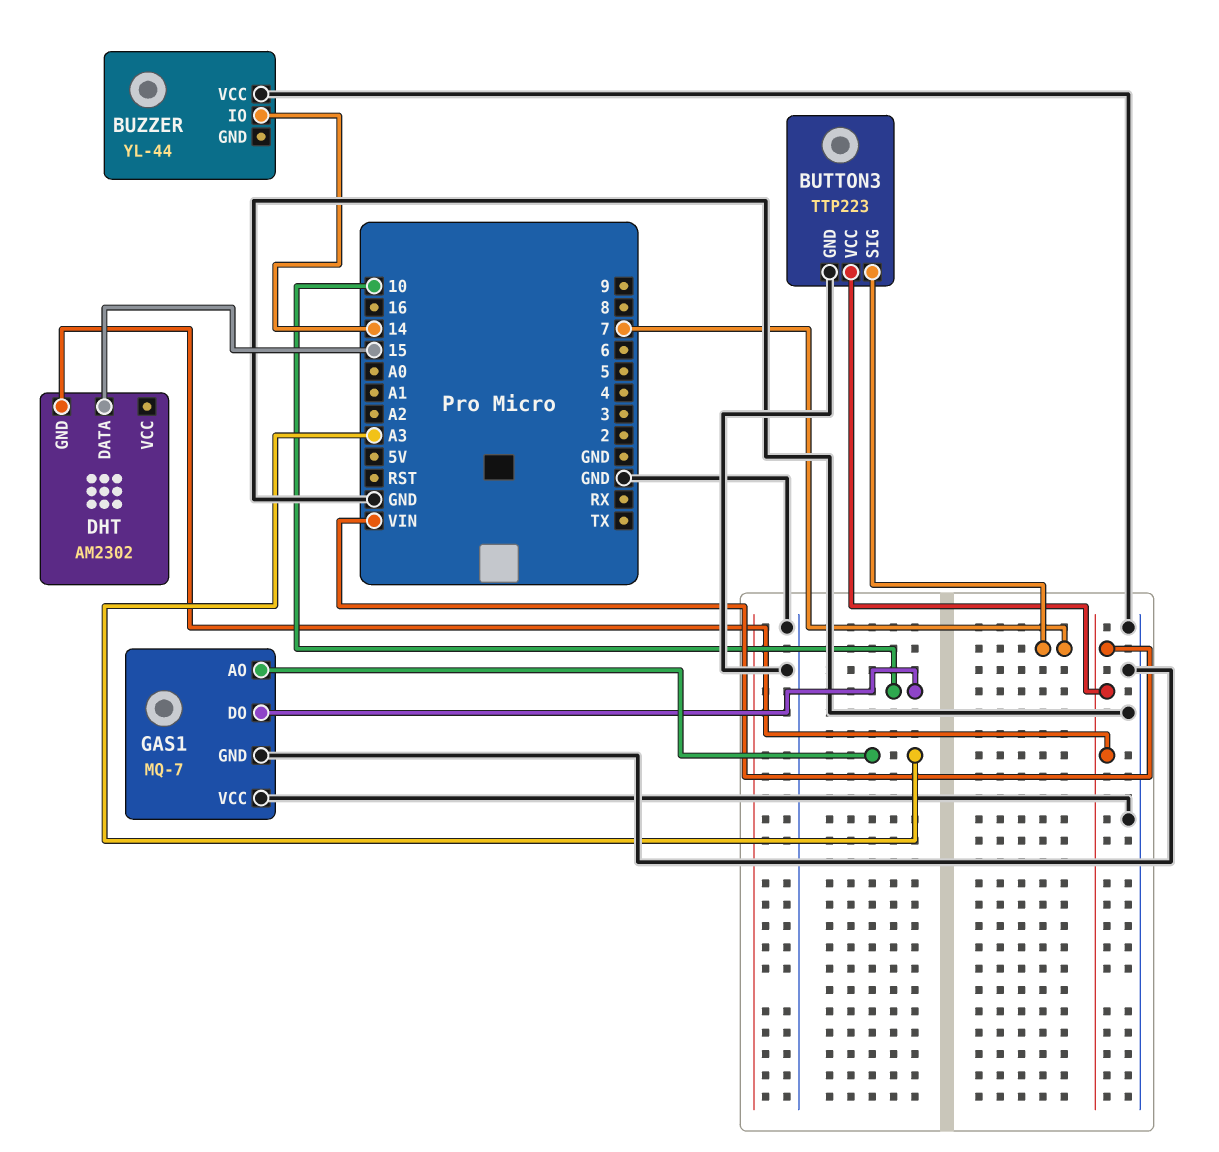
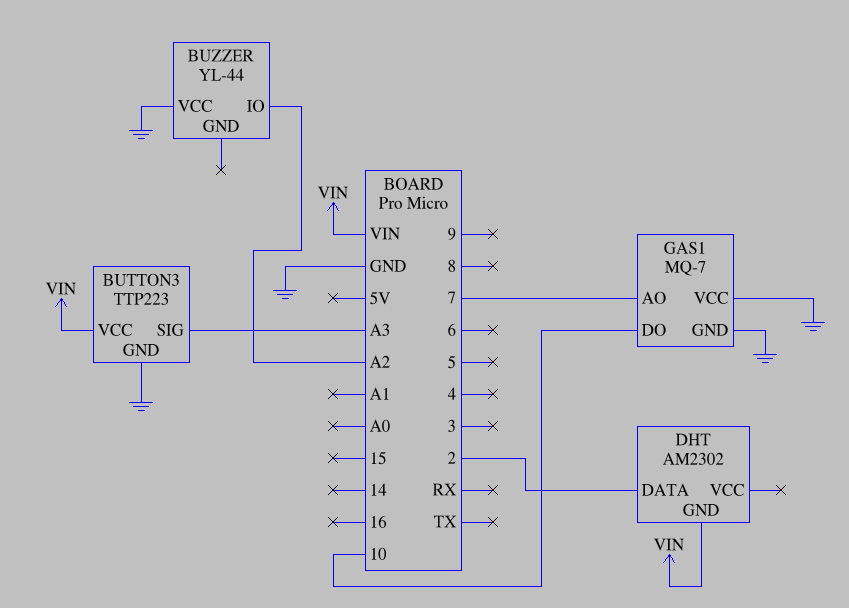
BUTTON3 pin SIG: 7 -> A3
BUZZER pin IO: 14 -> A2
DHT pin DATA: 15 -> 2
GAS1 pin AO: A3 -> 7

